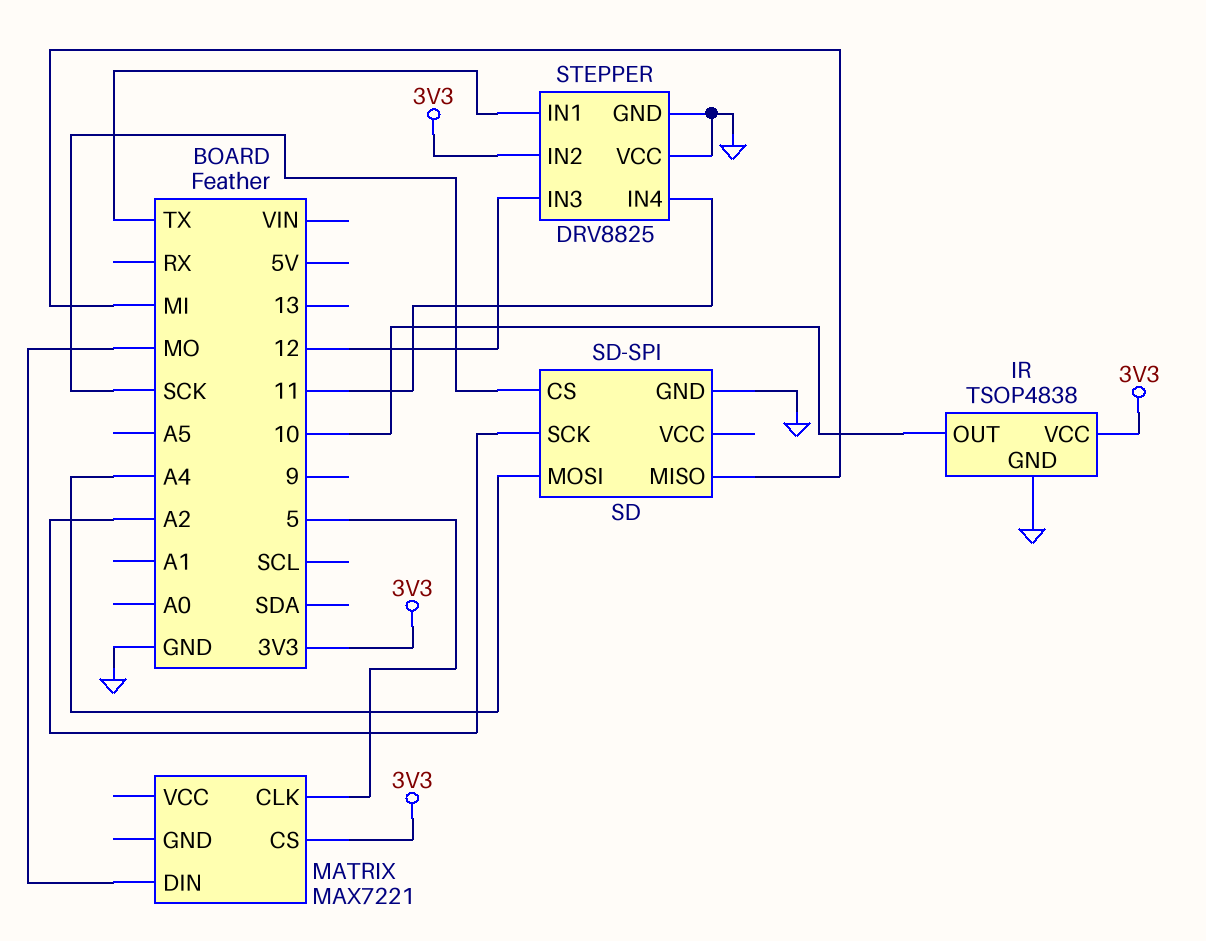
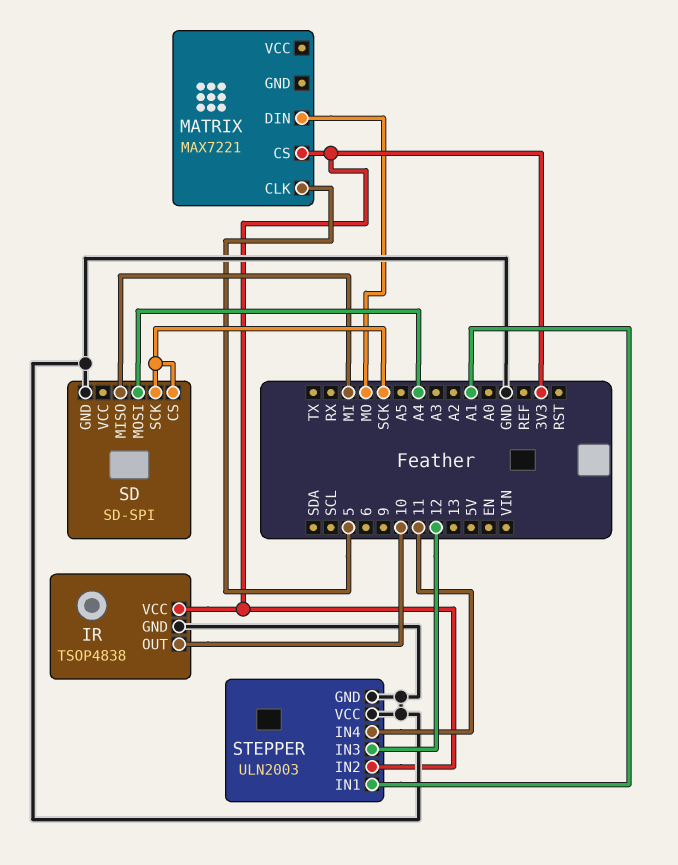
SD pin SCK: A2 -> SCK
STEPPER: DRV8825 -> ULN2003
STEPPER pin IN1: TX -> A1

